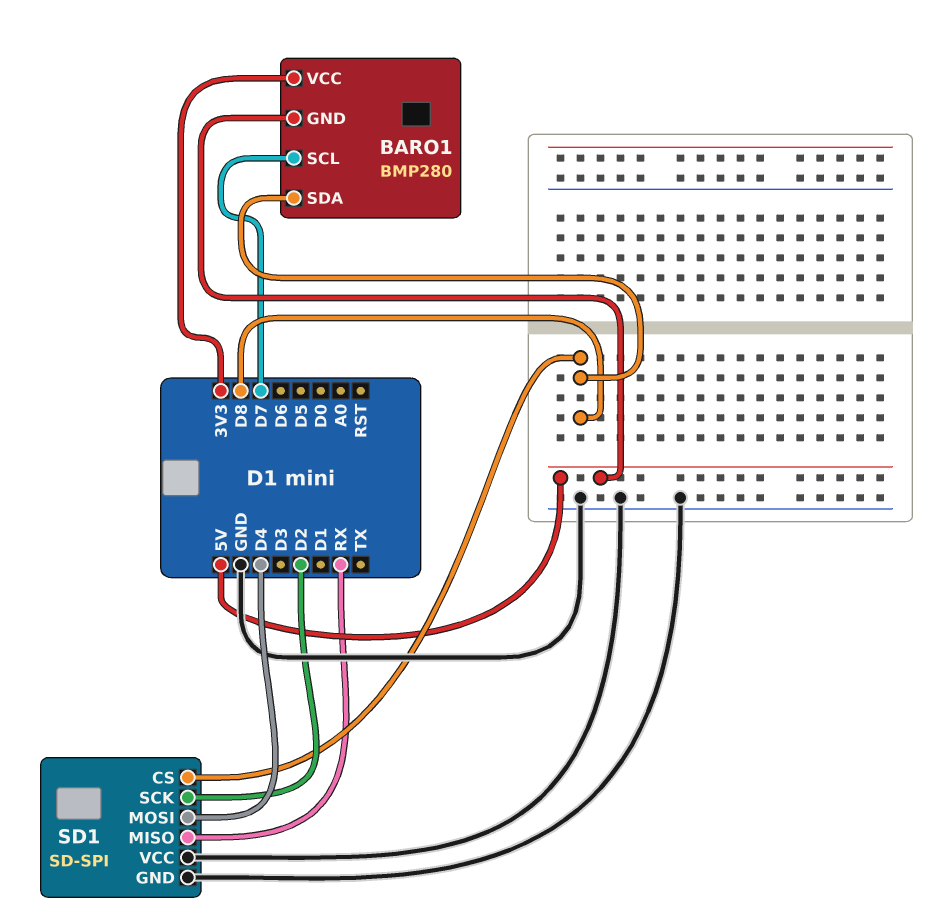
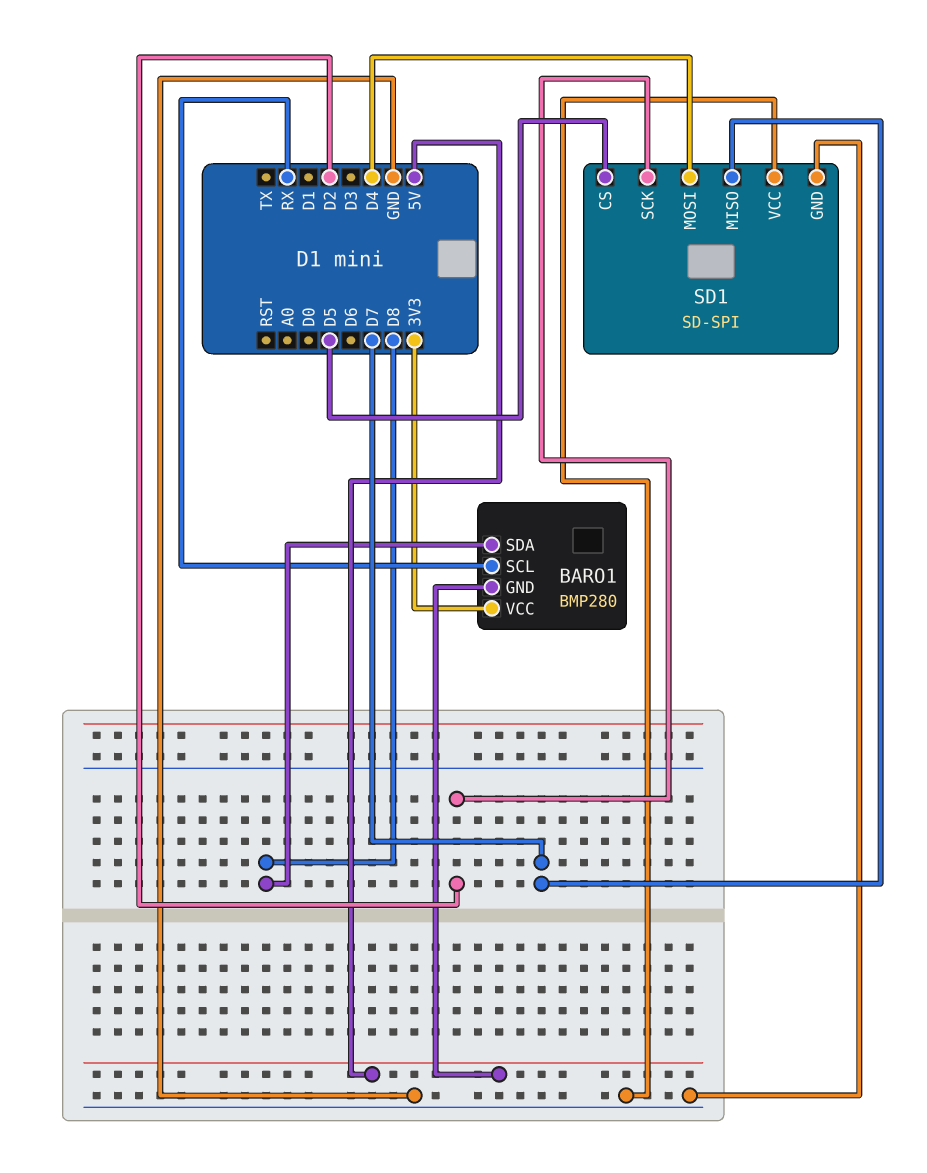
BARO1 pin SCL: D7 -> RX
SD1 pin CS: D8 -> D5
SD1 pin MISO: RX -> D7

